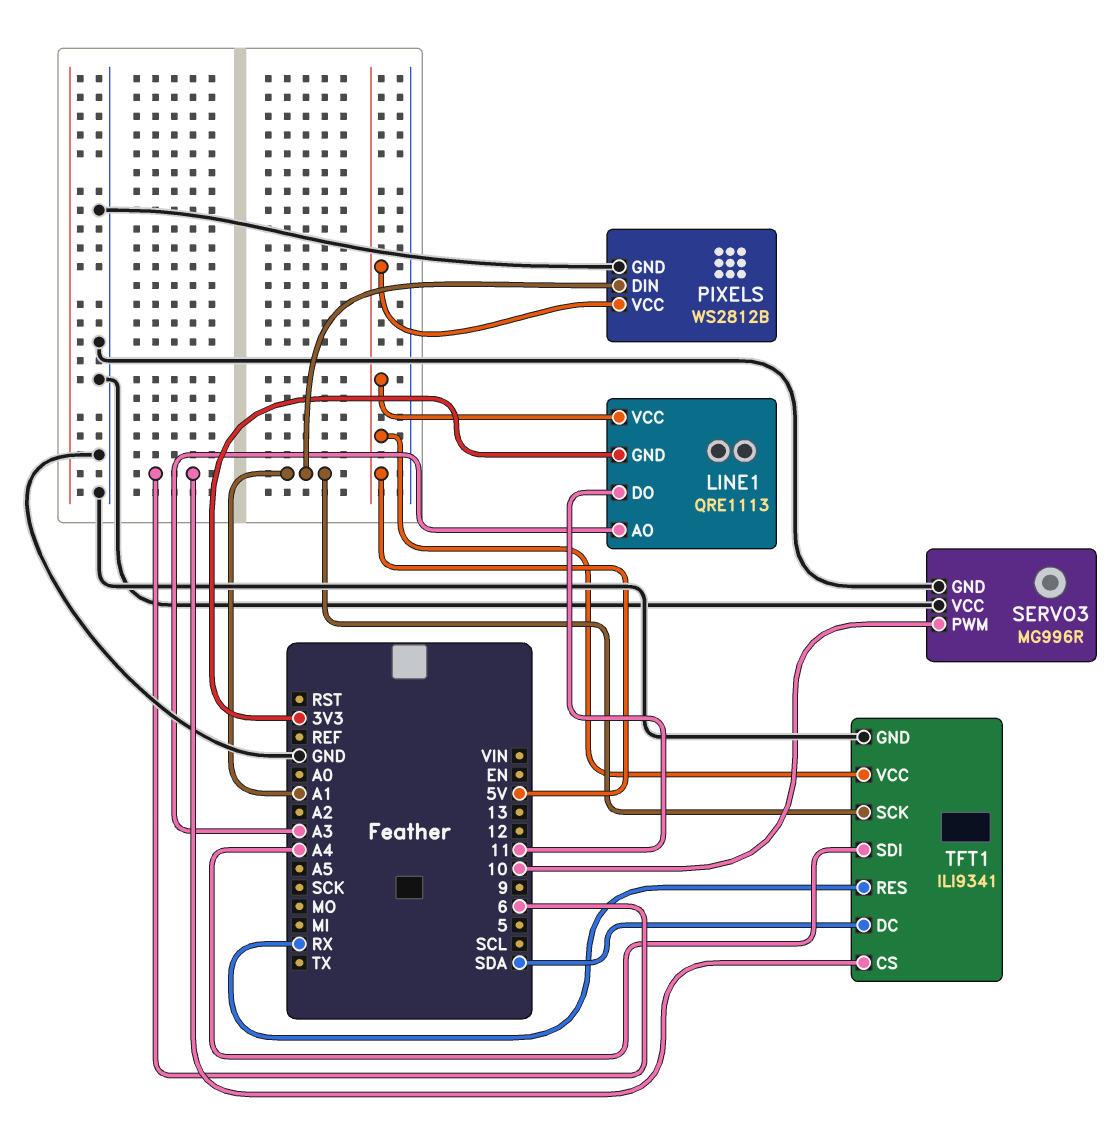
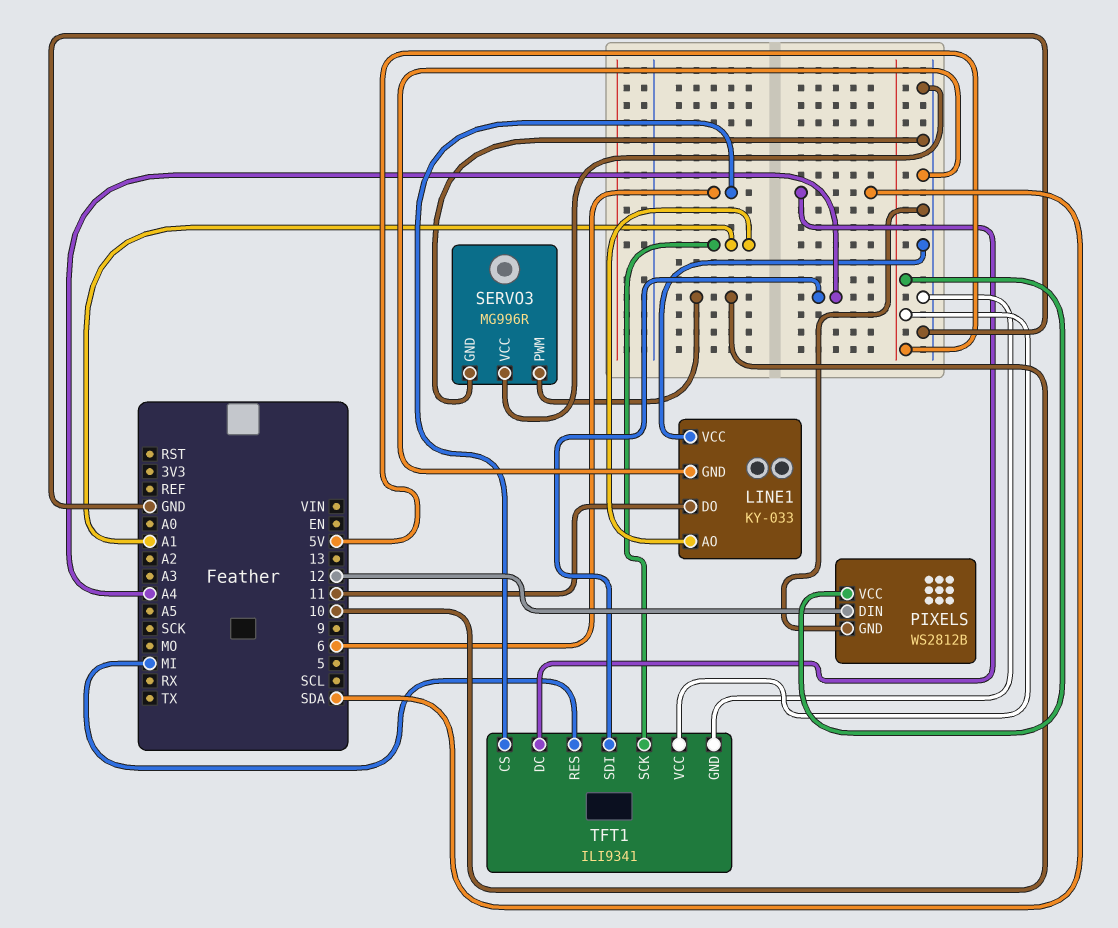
LINE1: QRE1113 -> KY-033
LINE1 pin AO: A3 -> A1
LINE1 pin GND: 3V3 -> GND
LINE1 pin VCC: 5V -> GND
PIXELS pin DIN: A1 -> 12
TFT1 pin RES: RX -> MI

